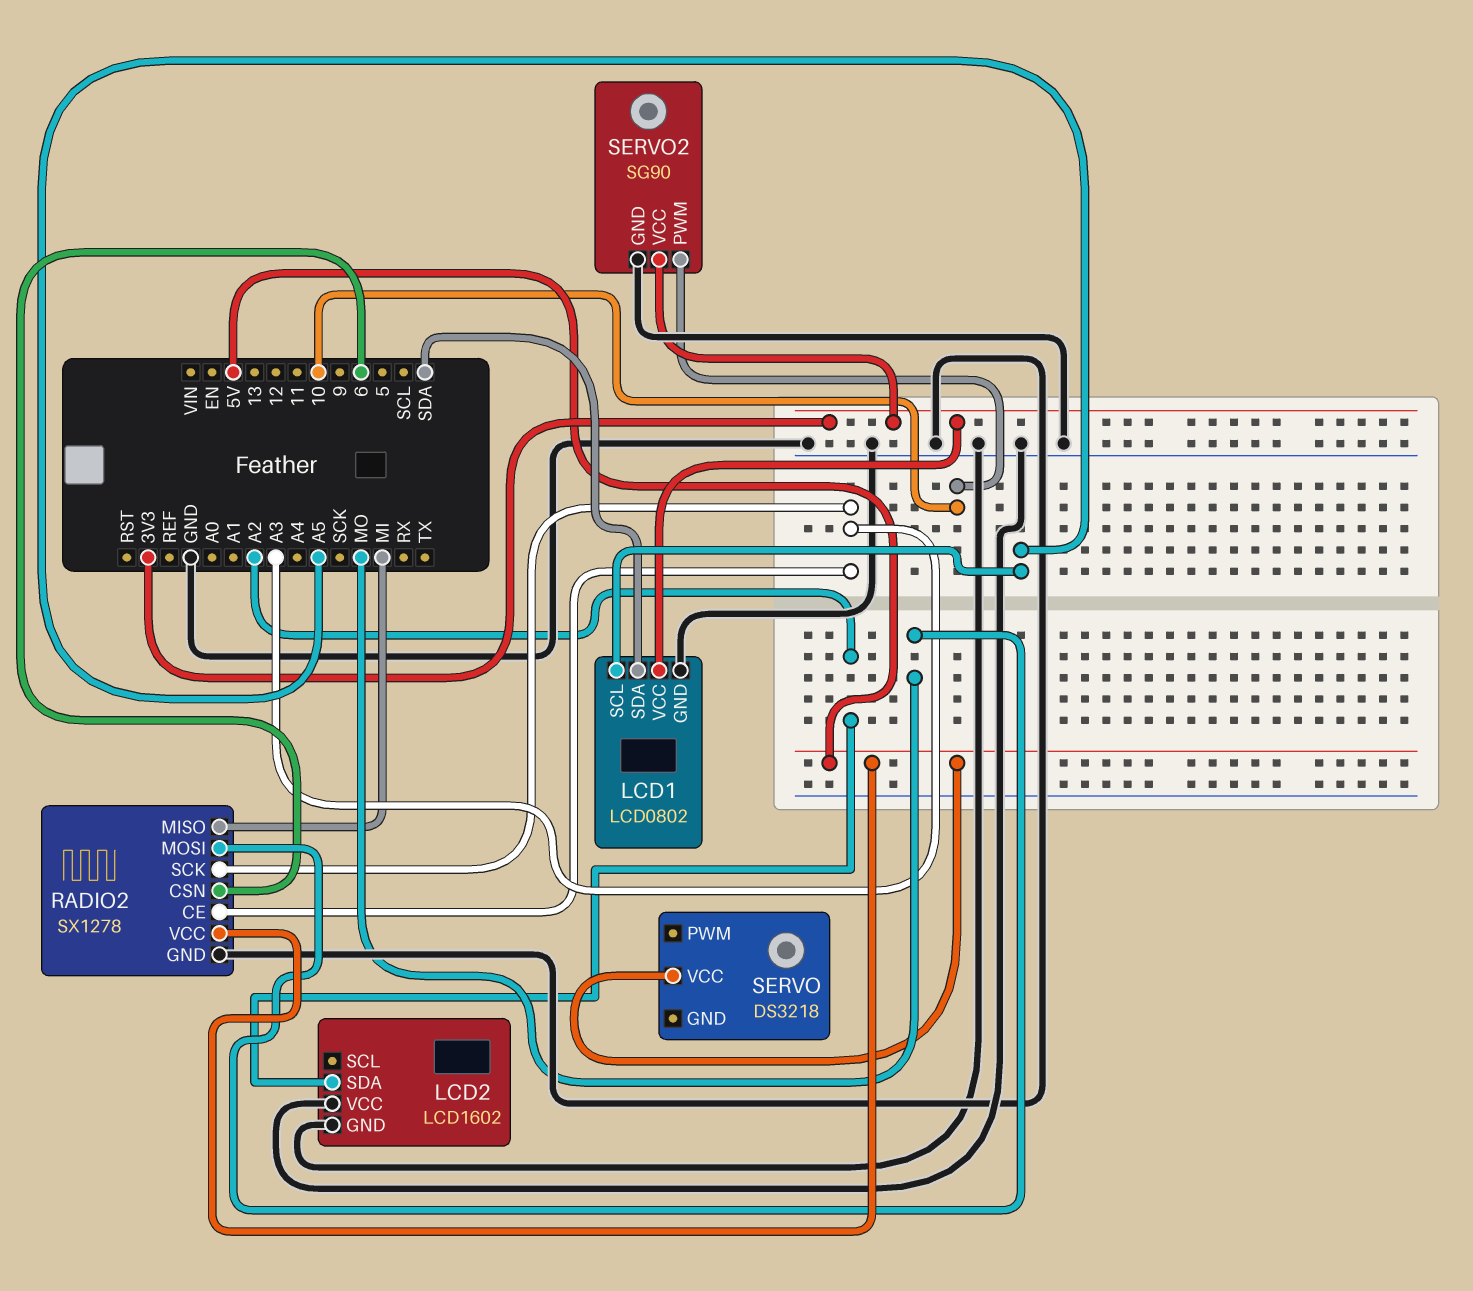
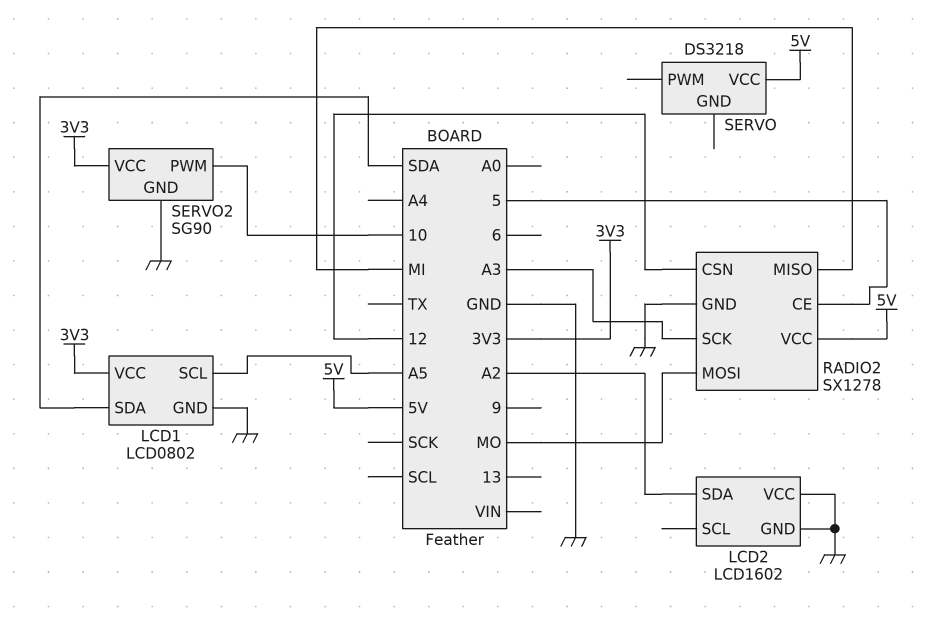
RADIO2 pin CE: A3 -> 5
RADIO2 pin CSN: 6 -> 12

